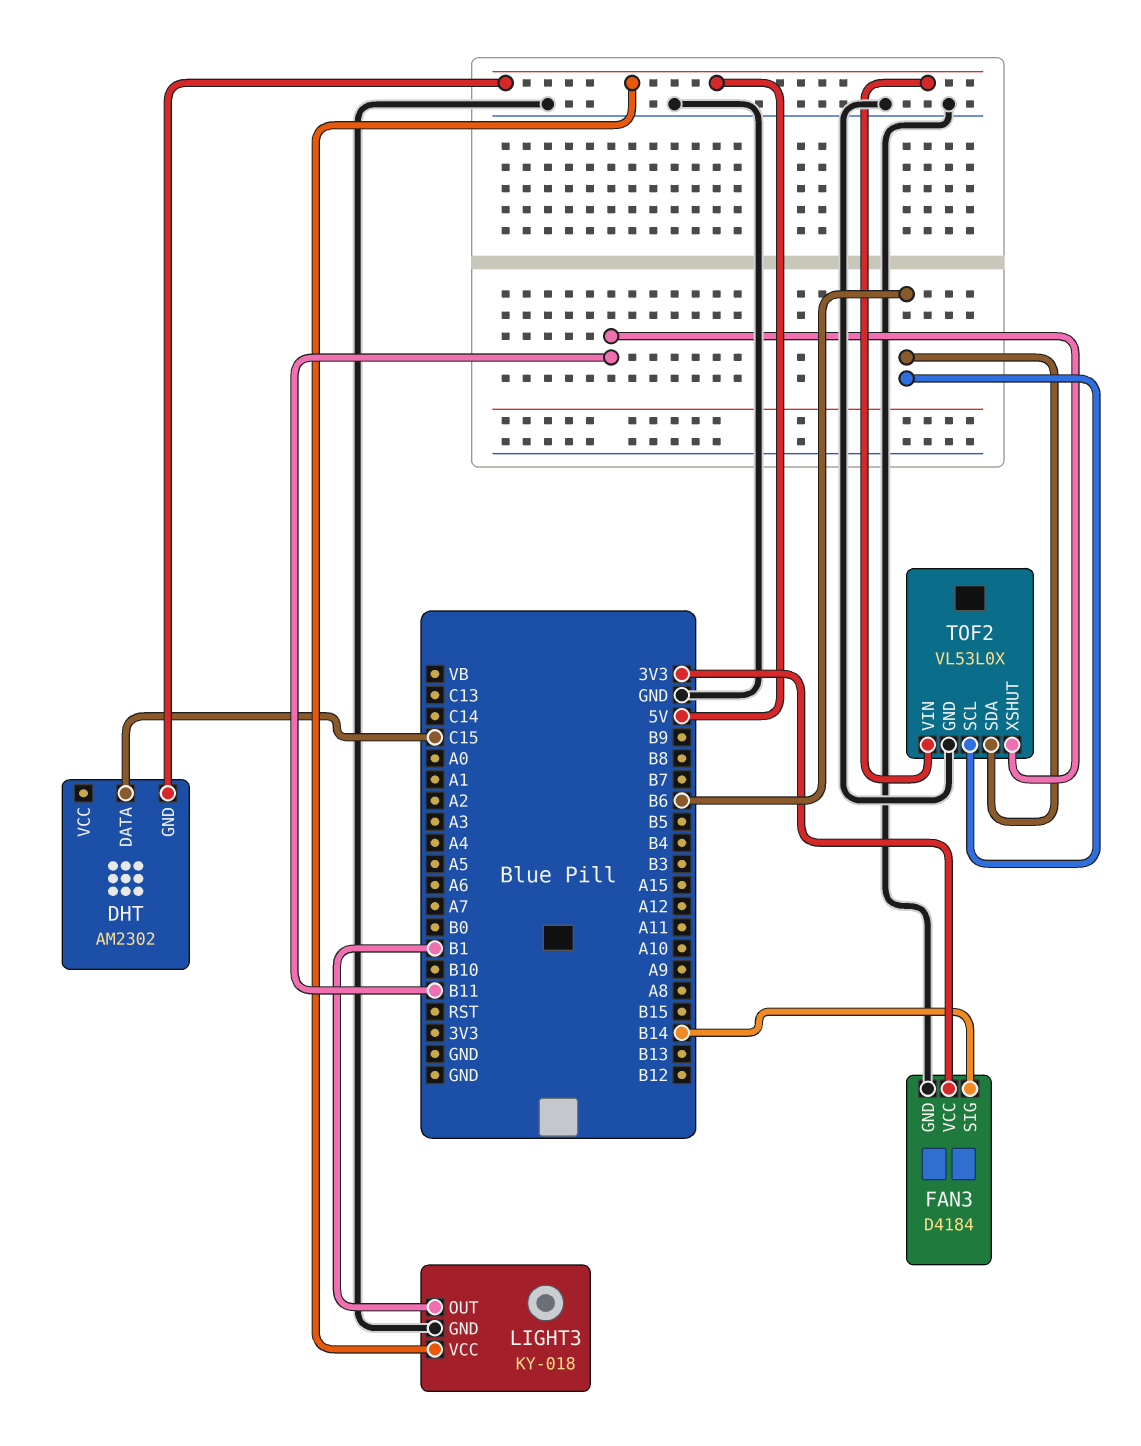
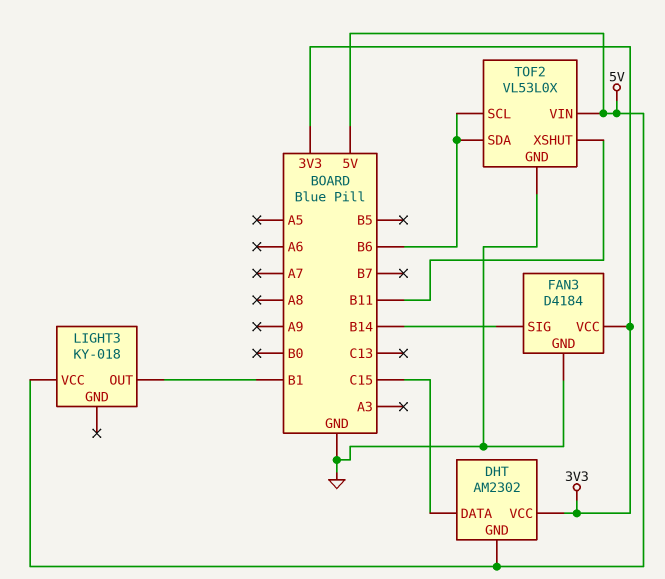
DHT pin VCC: none -> 3V3
LIGHT3 pin GND: GND -> none

